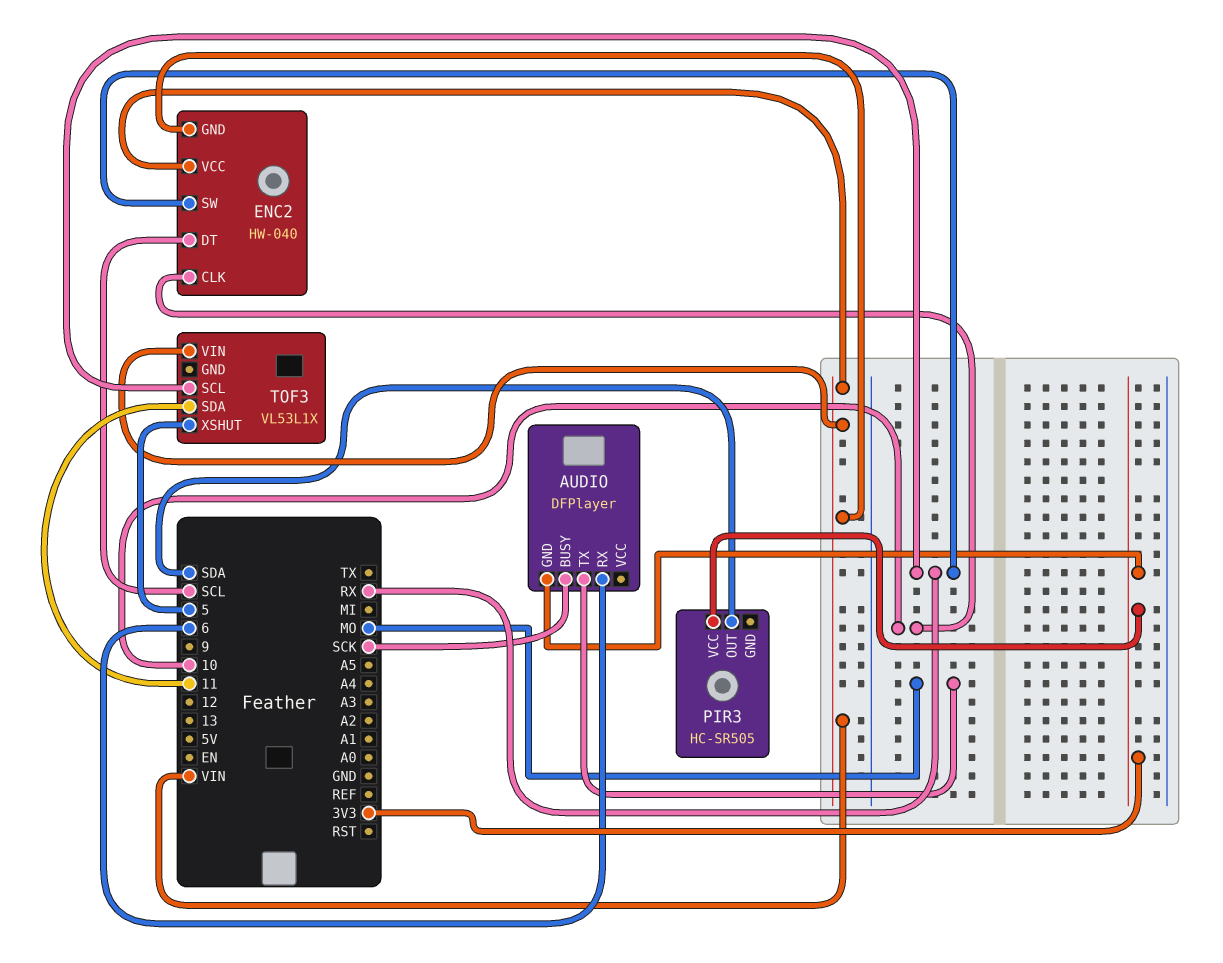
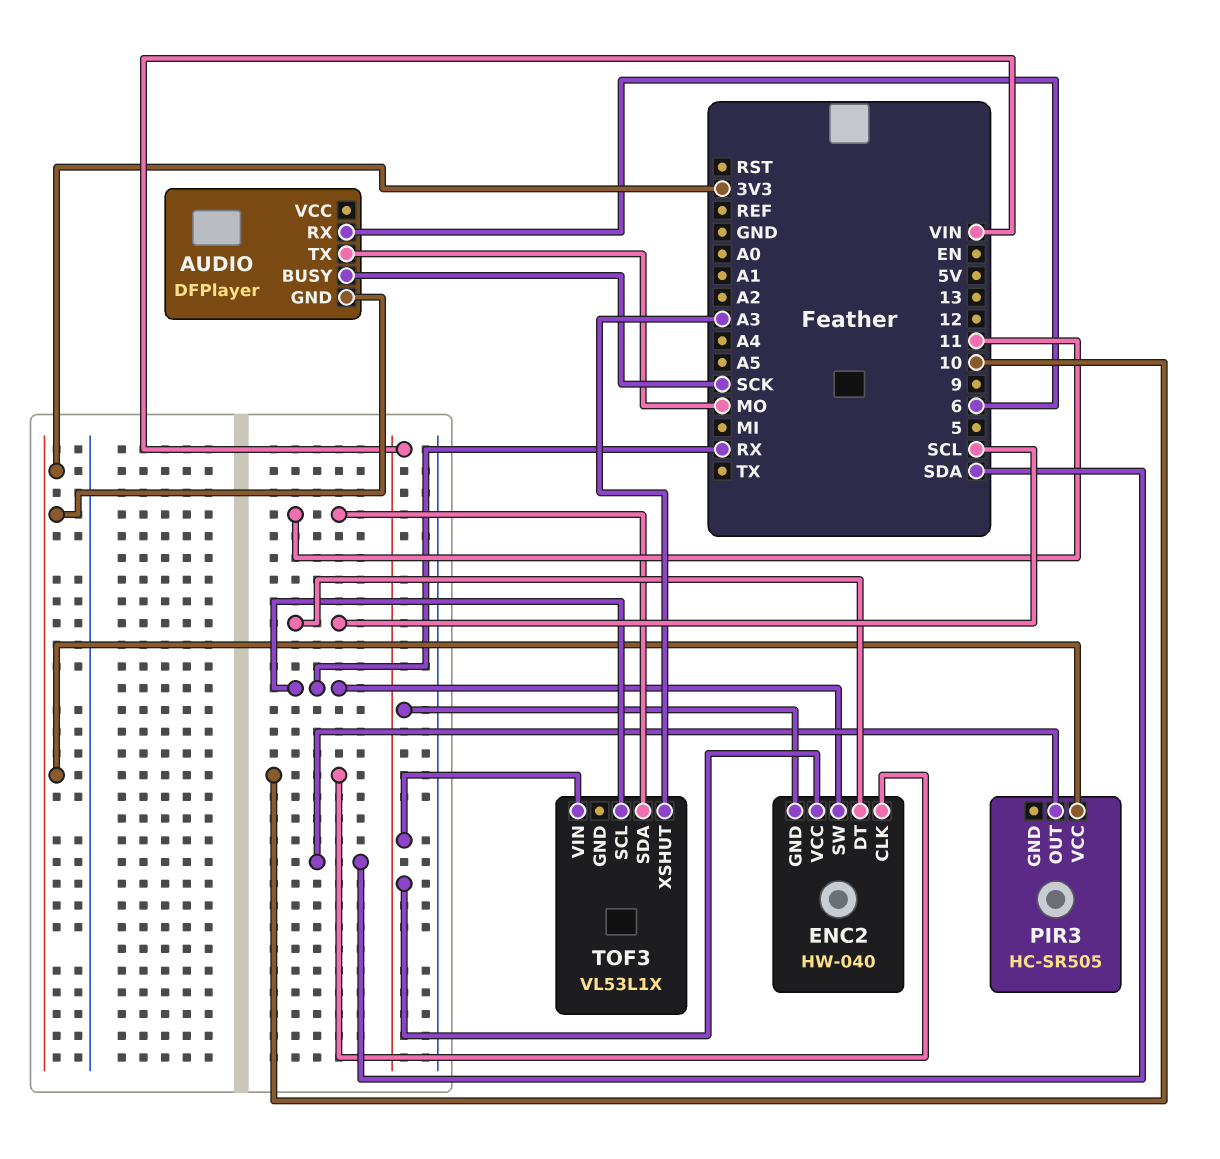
TOF3 pin XSHUT: 5 -> A3

